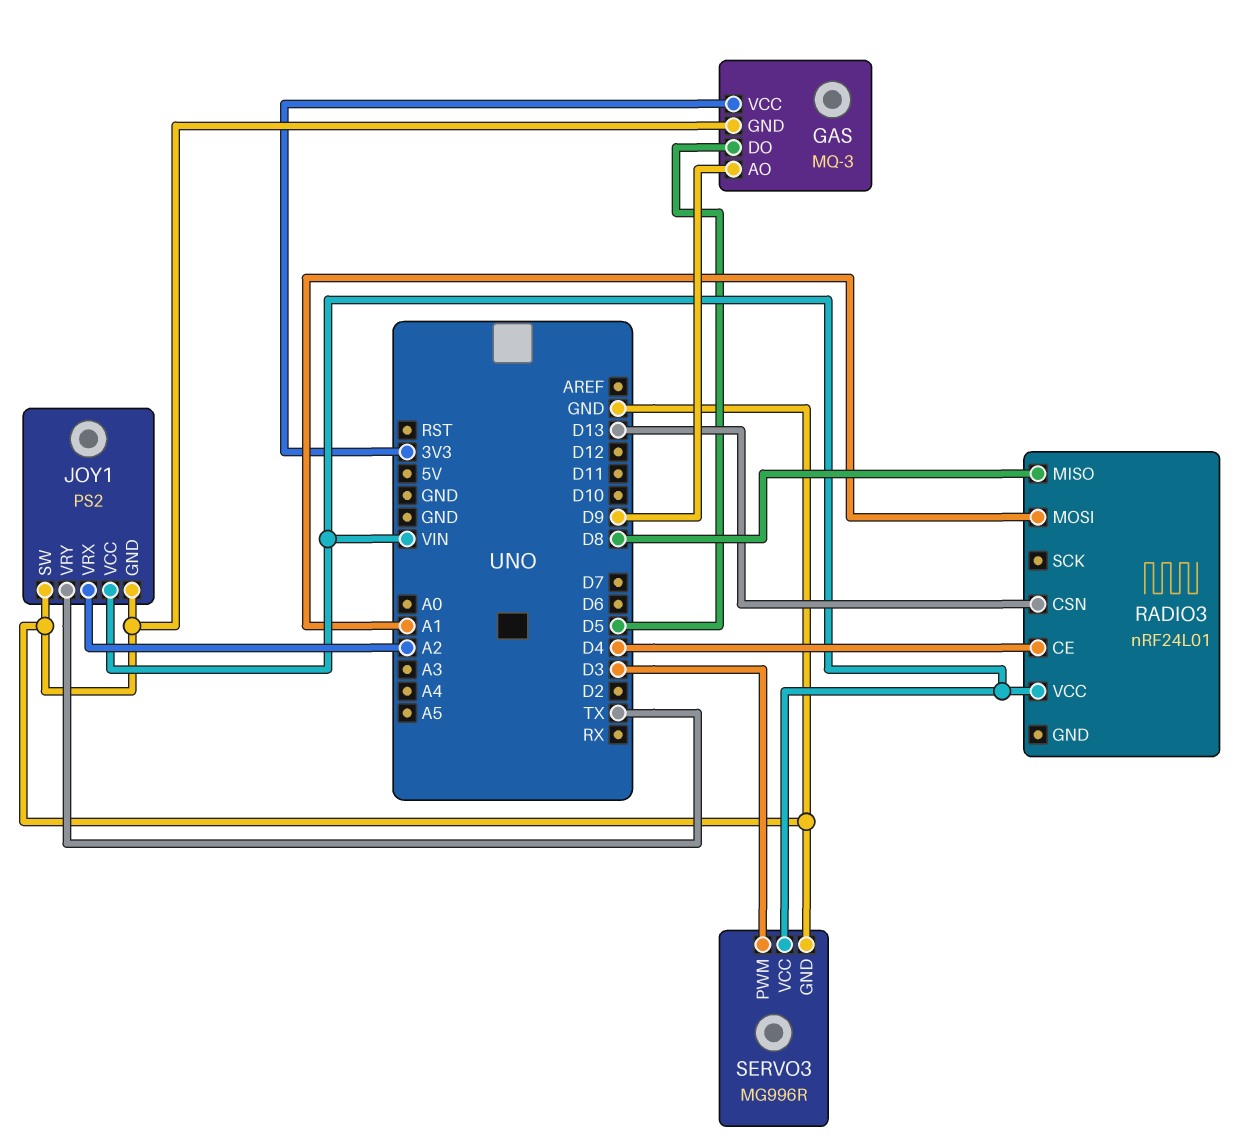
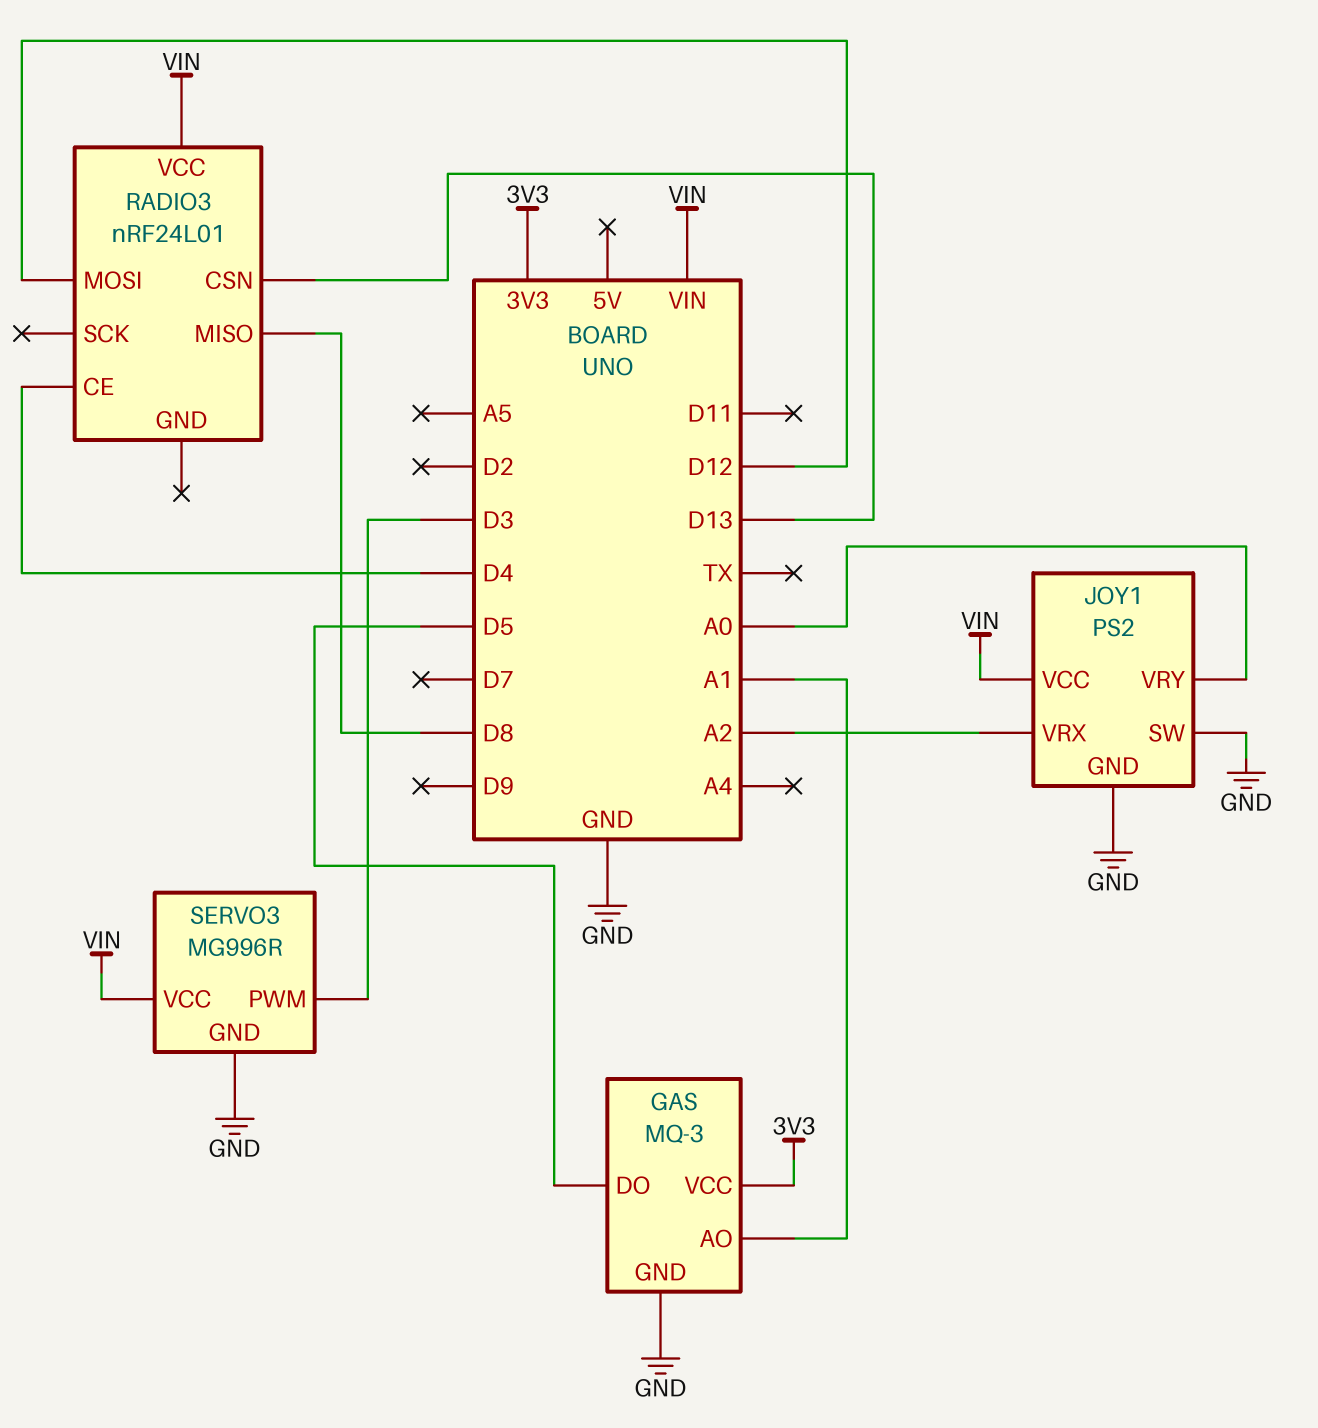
GAS pin AO: D9 -> A1
JOY1 pin VRY: TX -> A0
RADIO3 pin MOSI: A1 -> D12

